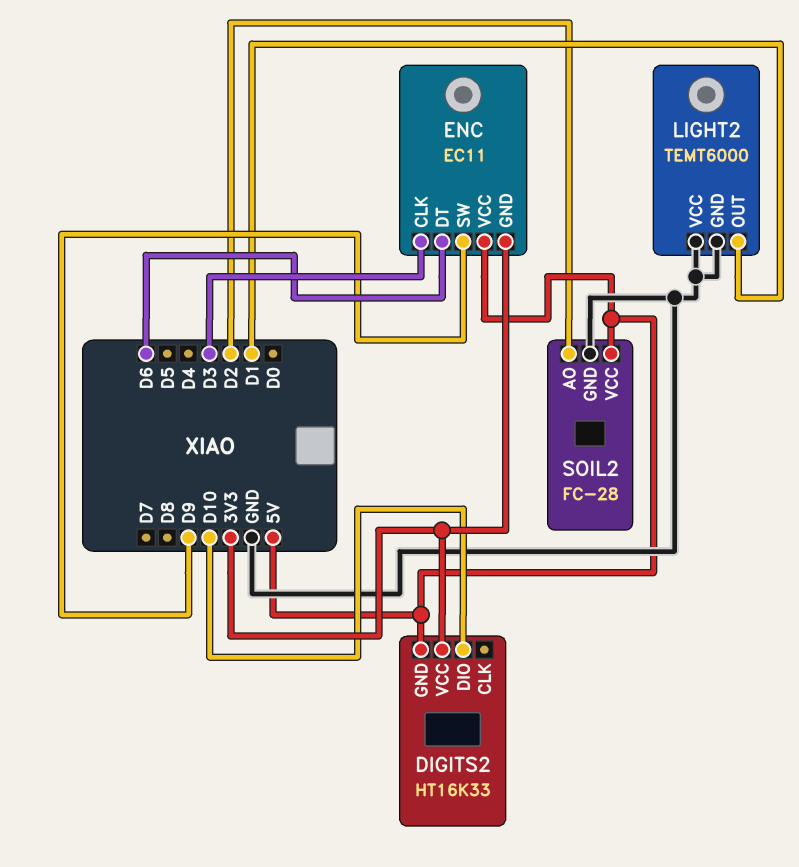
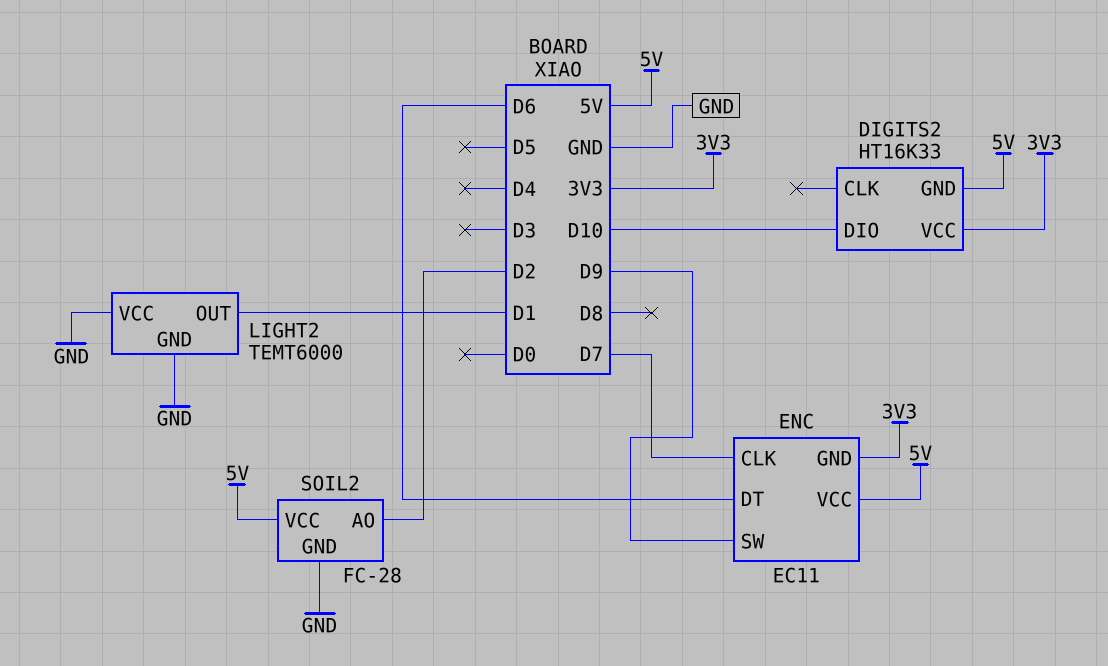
ENC pin CLK: D3 -> D7

